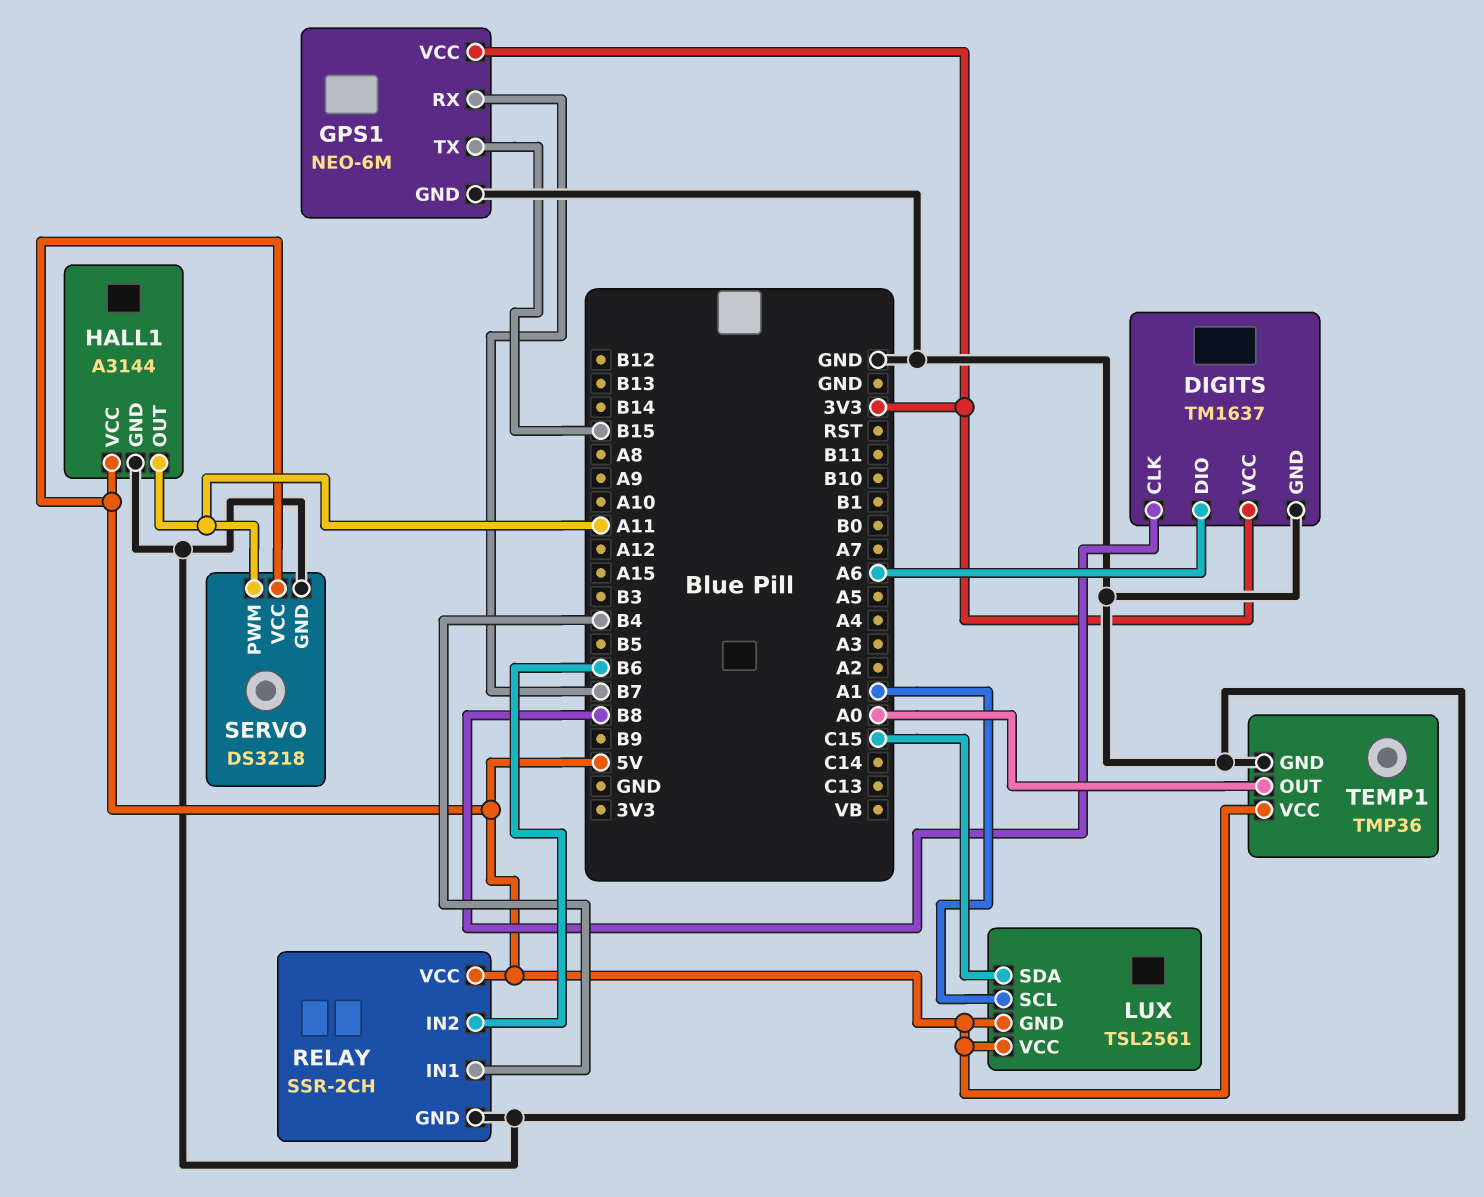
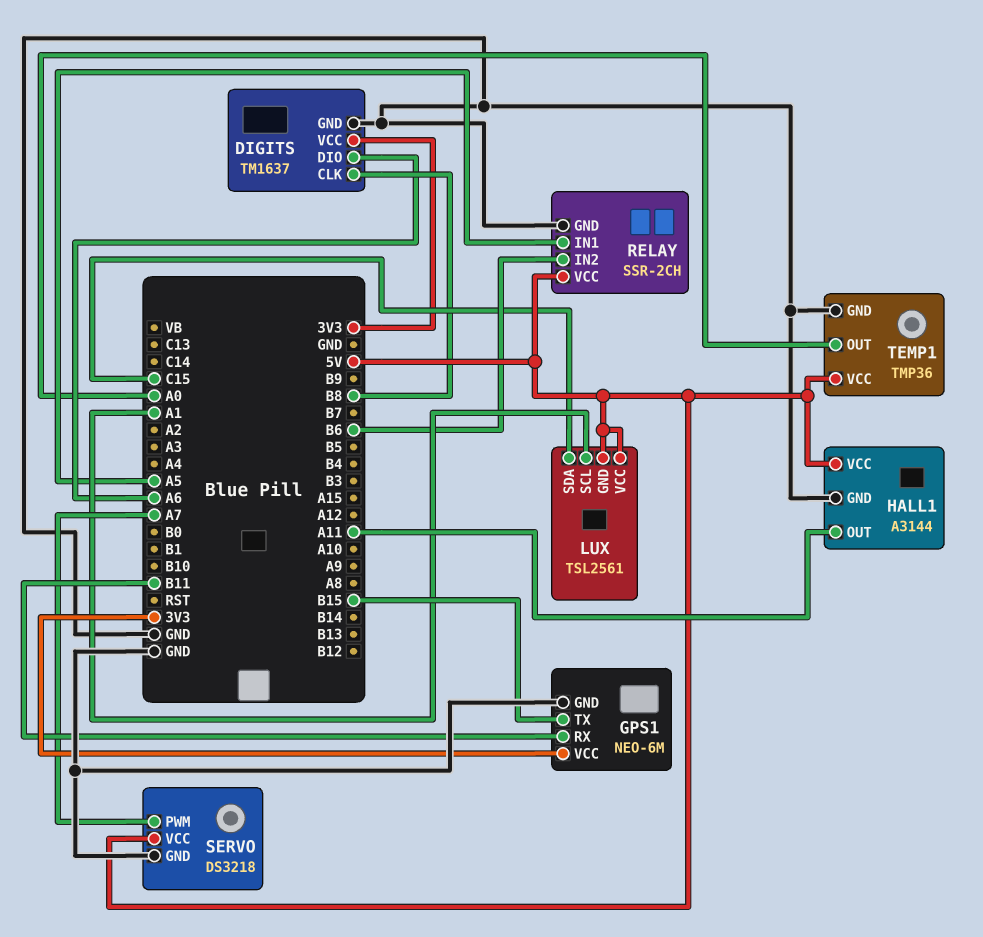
GPS1 pin RX: B7 -> B11
RELAY pin IN1: B4 -> A5
SERVO pin PWM: A11 -> A7

